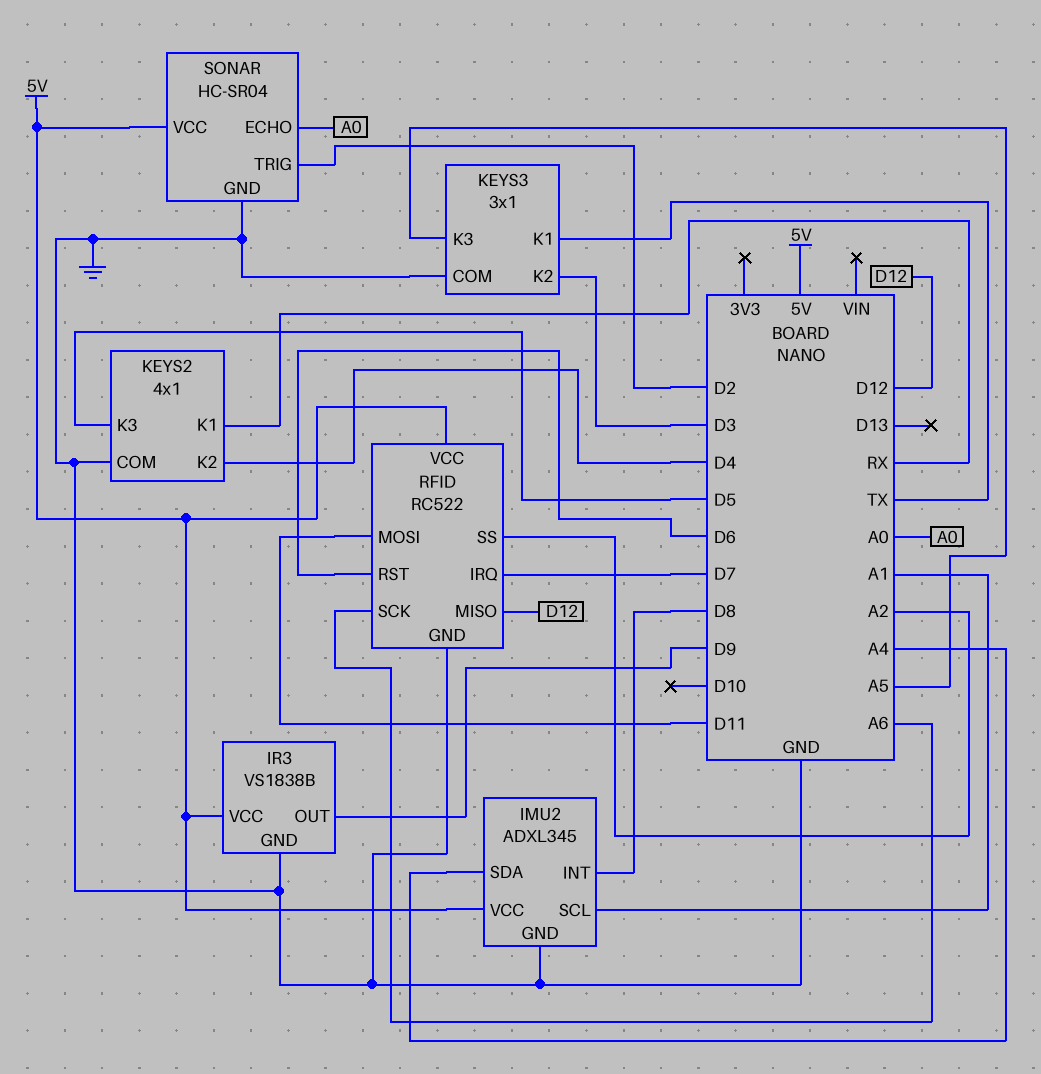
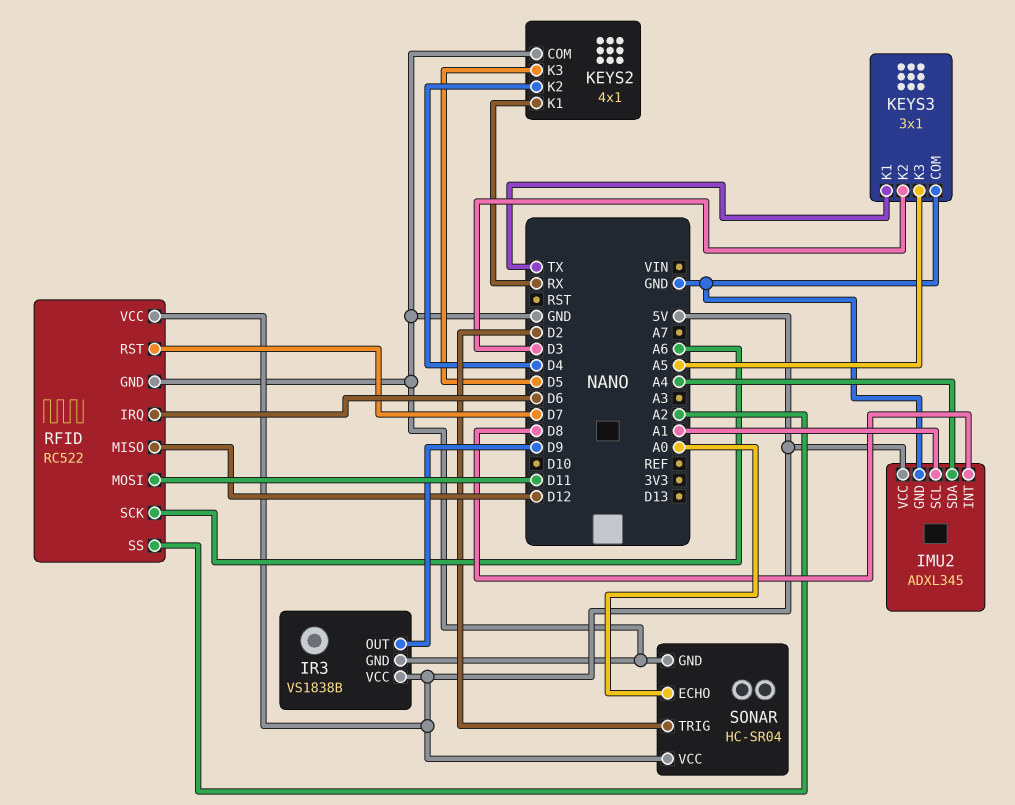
RFID pin IRQ: D7 -> D6
RFID pin RST: D6 -> D7

